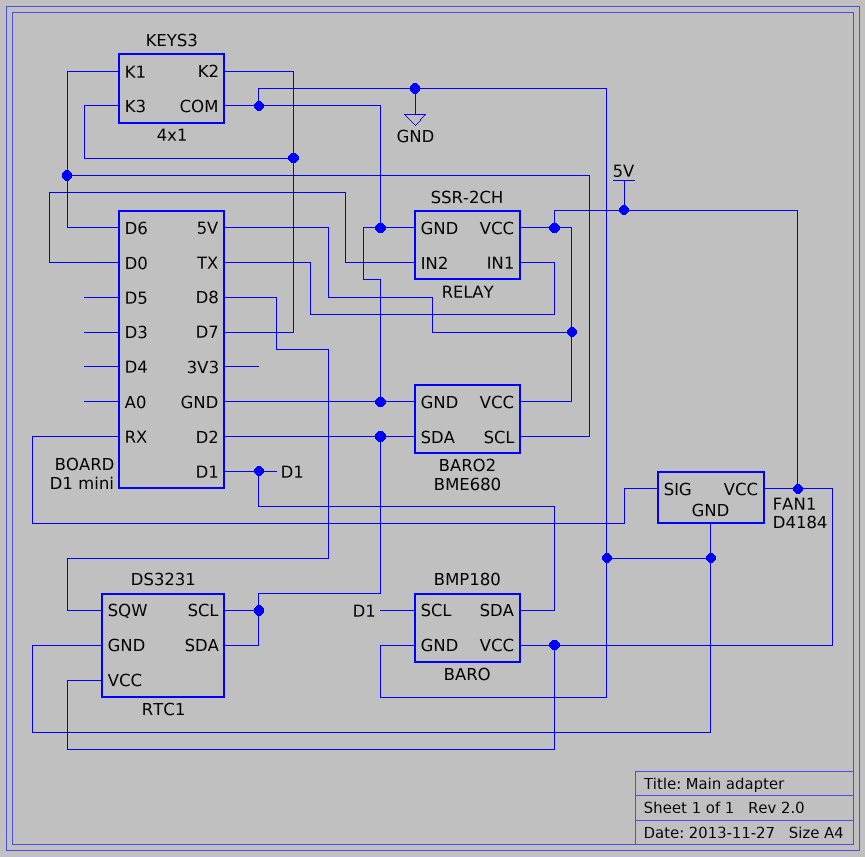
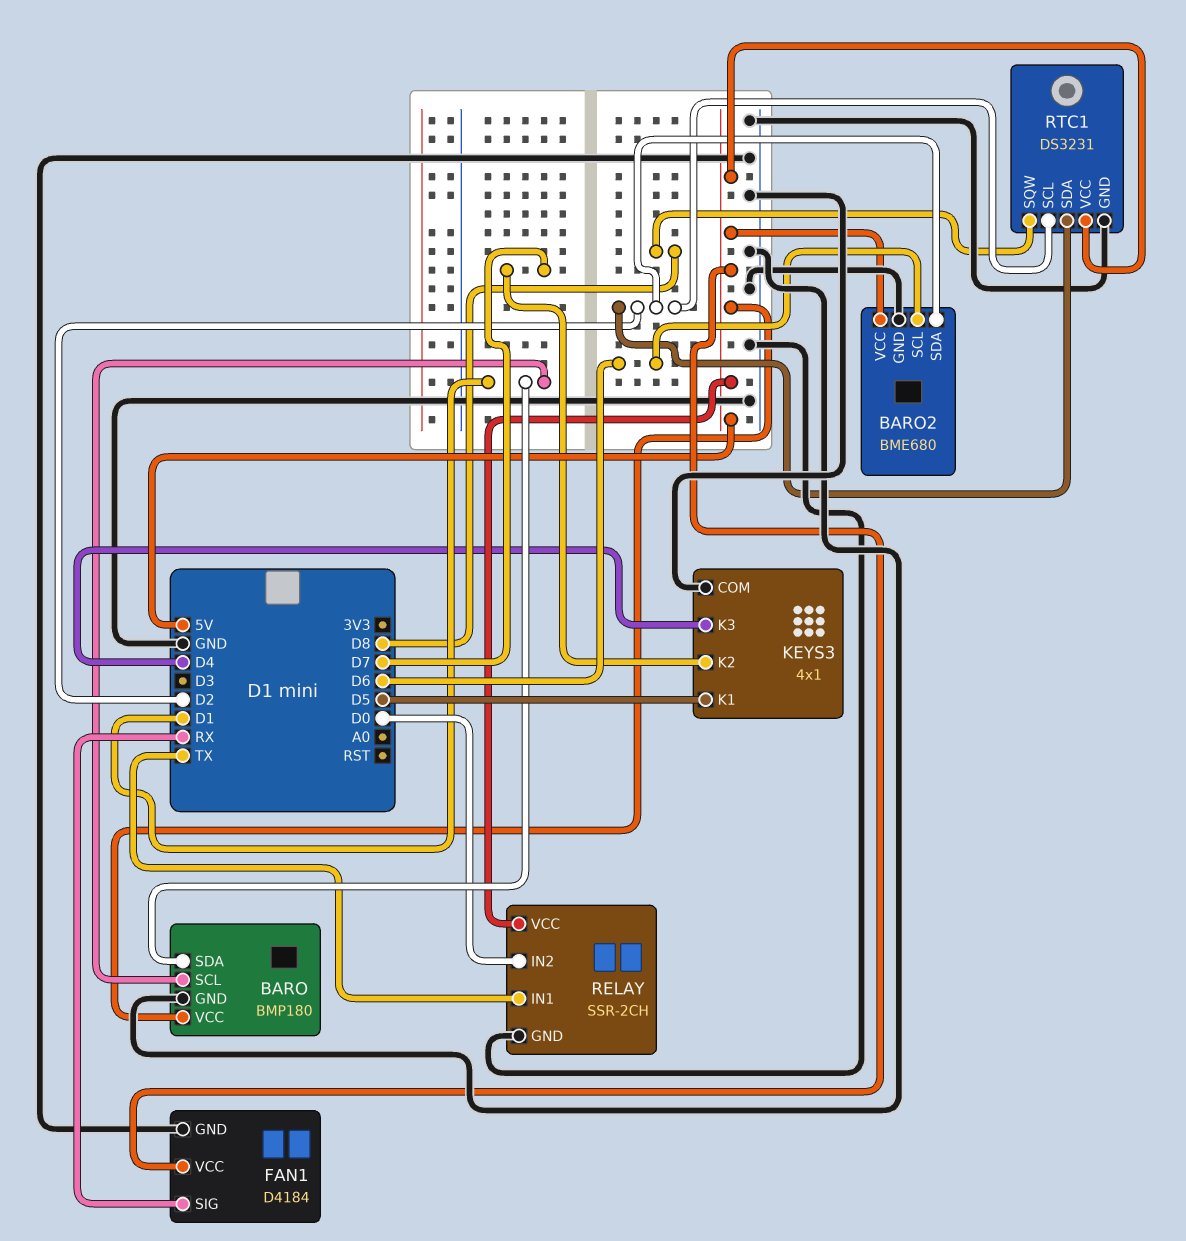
KEYS3 pin K1: D6 -> D5
KEYS3 pin K3: D7 -> D4

